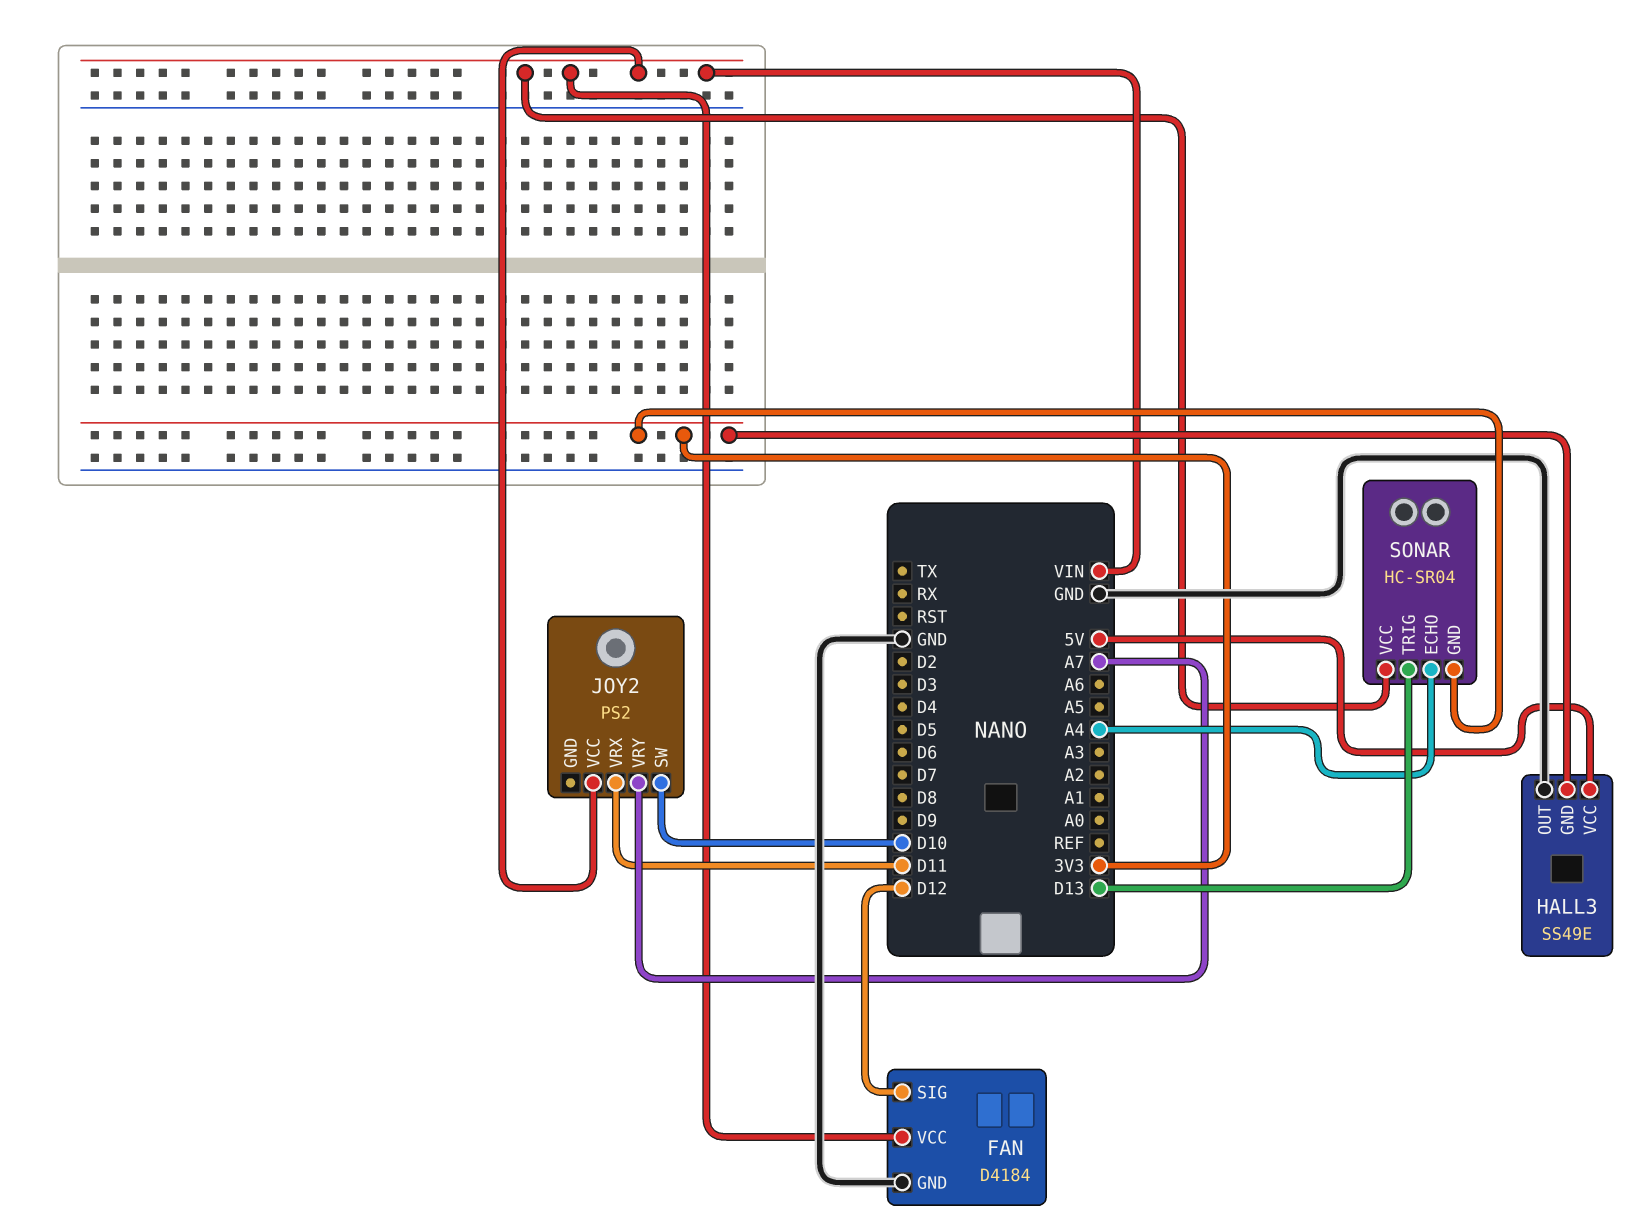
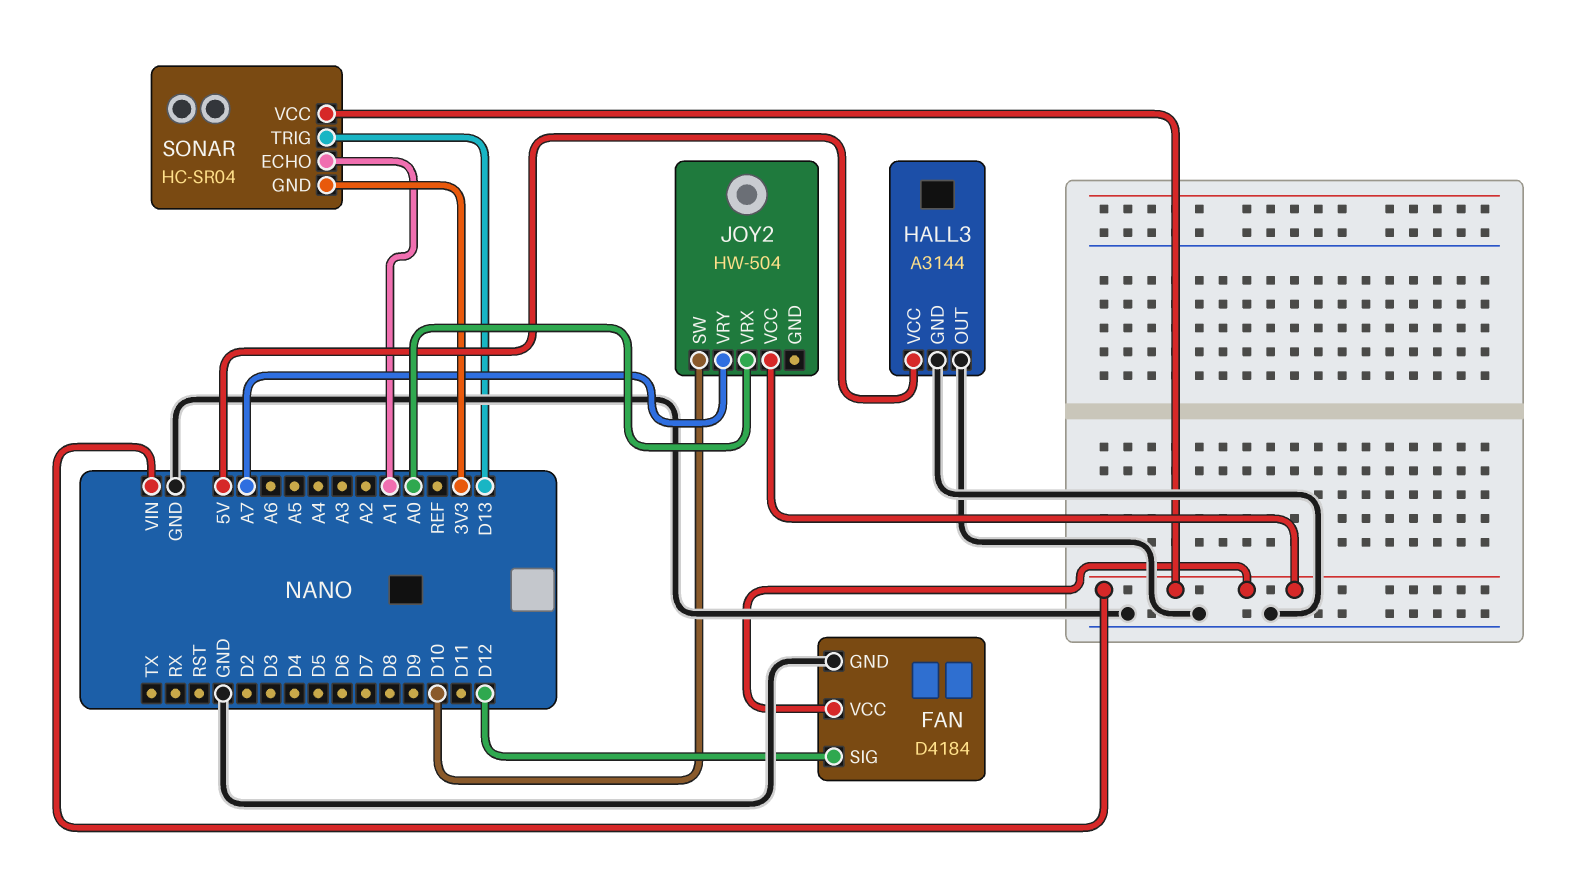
HALL3: SS49E -> A3144
HALL3 pin GND: 3V3 -> GND
JOY2: PS2 -> HW-504
JOY2 pin VRX: D11 -> A0
SONAR pin ECHO: A4 -> A1

